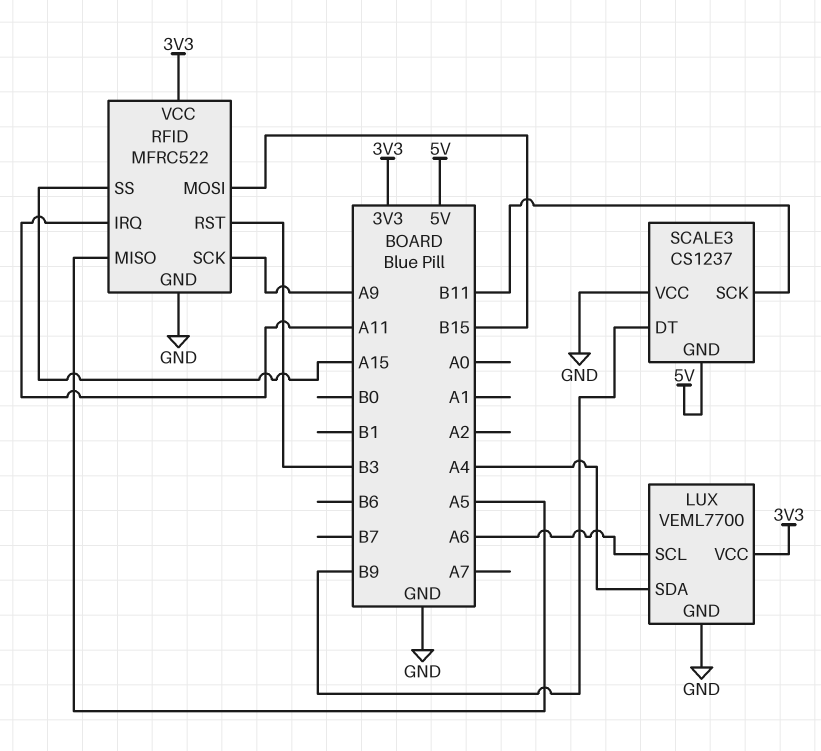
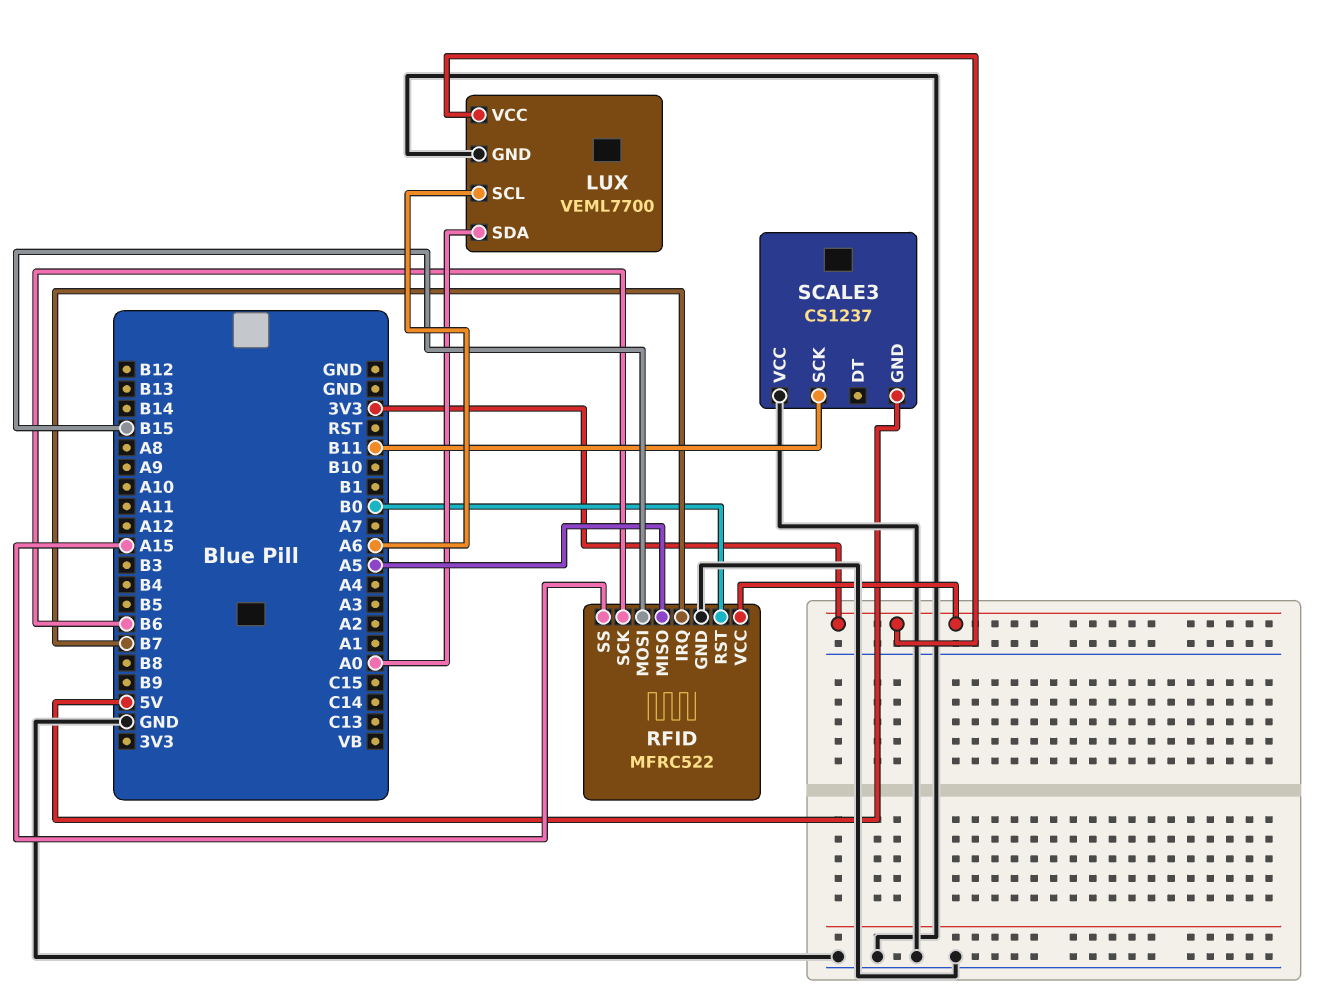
LUX pin SDA: A4 -> A0
RFID pin IRQ: A11 -> B7
RFID pin RST: B3 -> B0
RFID pin SCK: A9 -> B6
SCALE3 pin DT: B9 -> none

